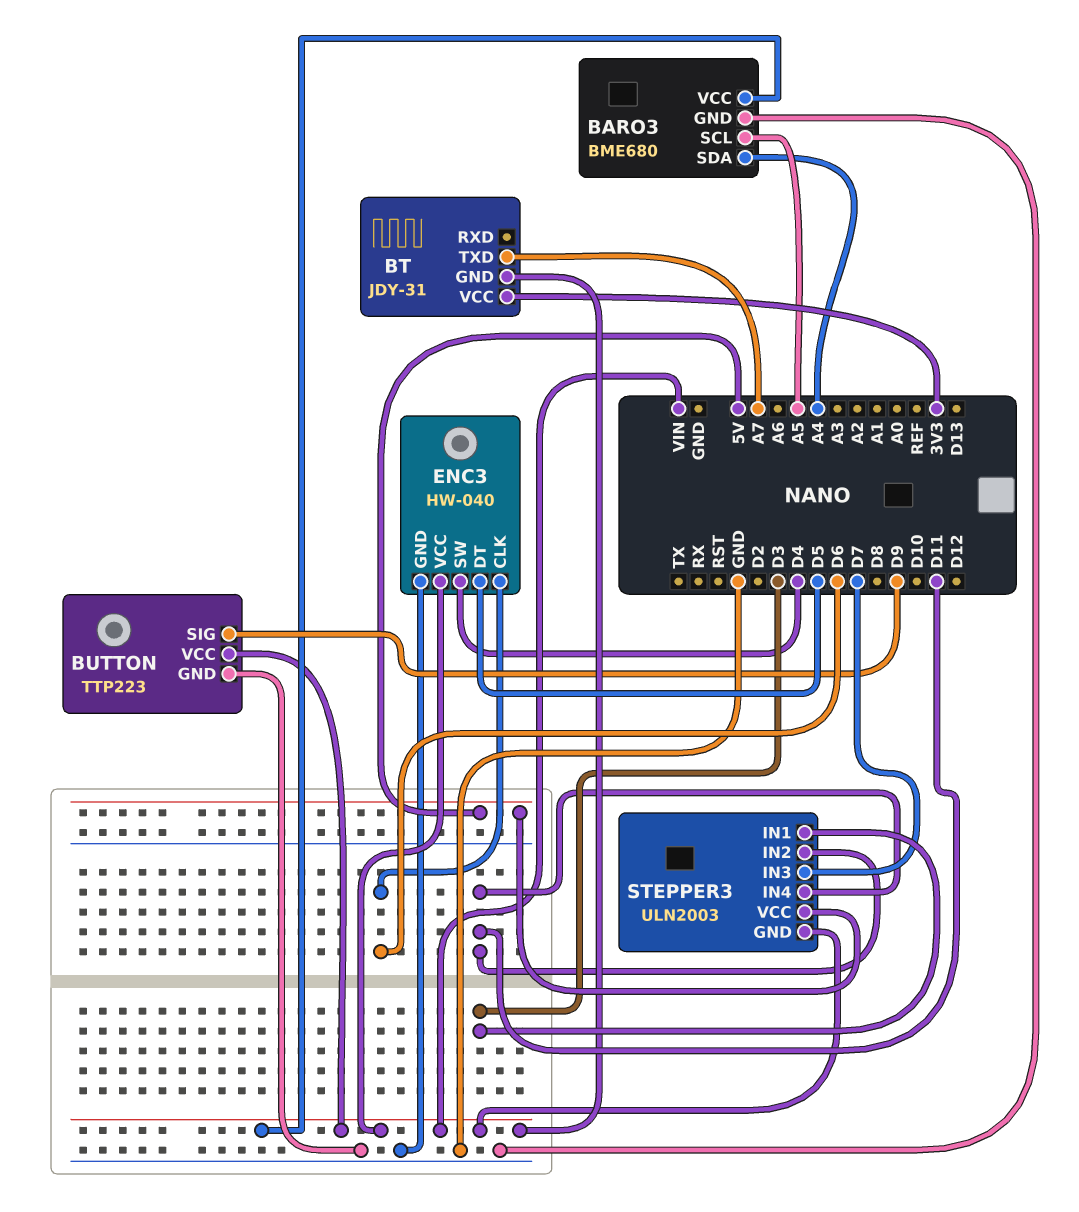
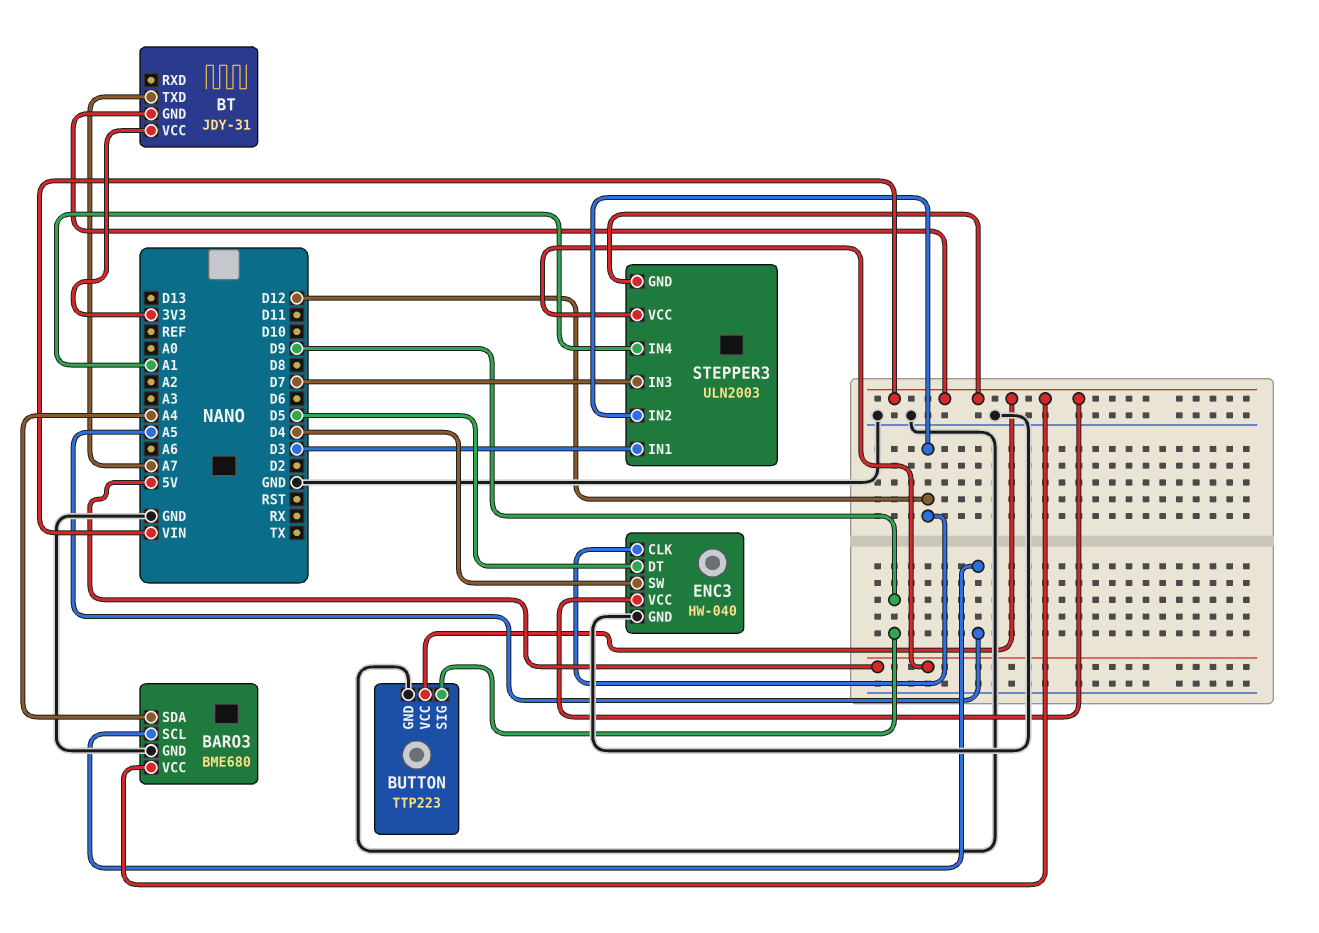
ENC3 pin CLK: D6 -> D12
STEPPER3 pin IN2: D11 -> D12
STEPPER3 pin IN4: D11 -> A1

